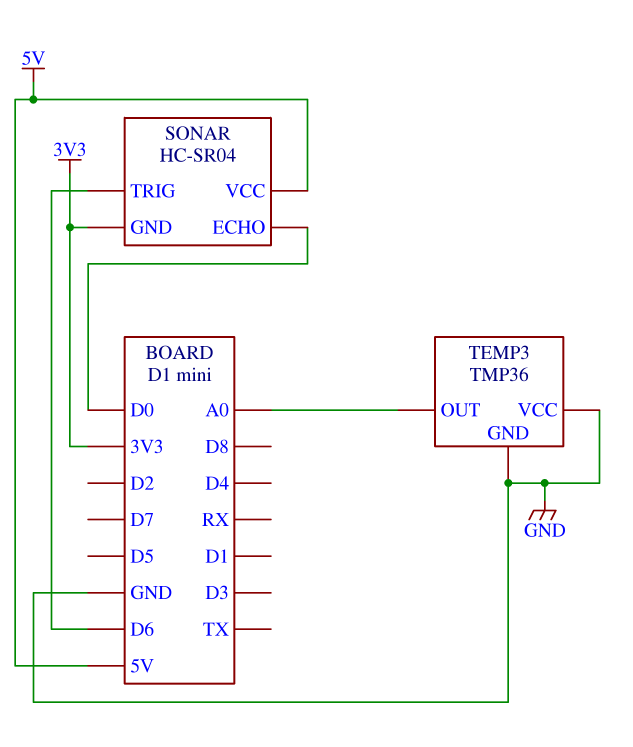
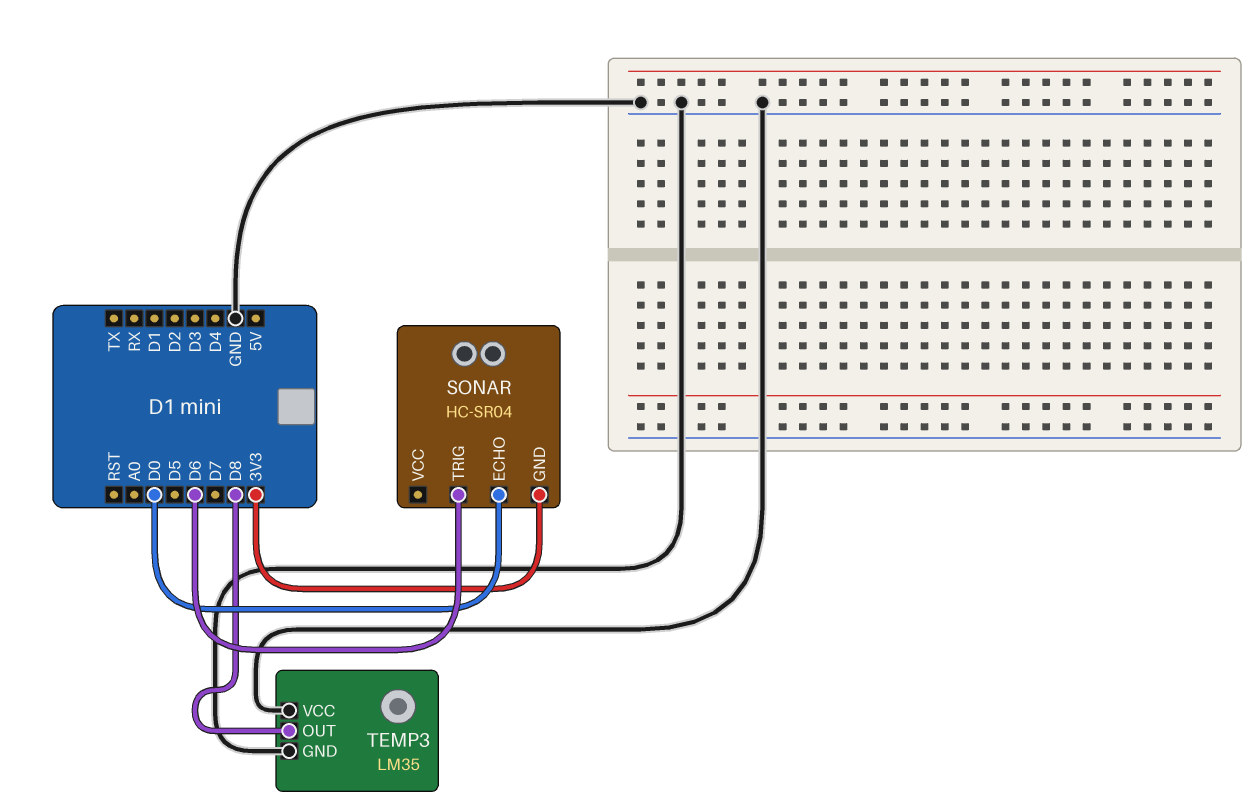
SONAR pin VCC: 5V -> none
TEMP3: TMP36 -> LM35
TEMP3 pin OUT: A0 -> D8

